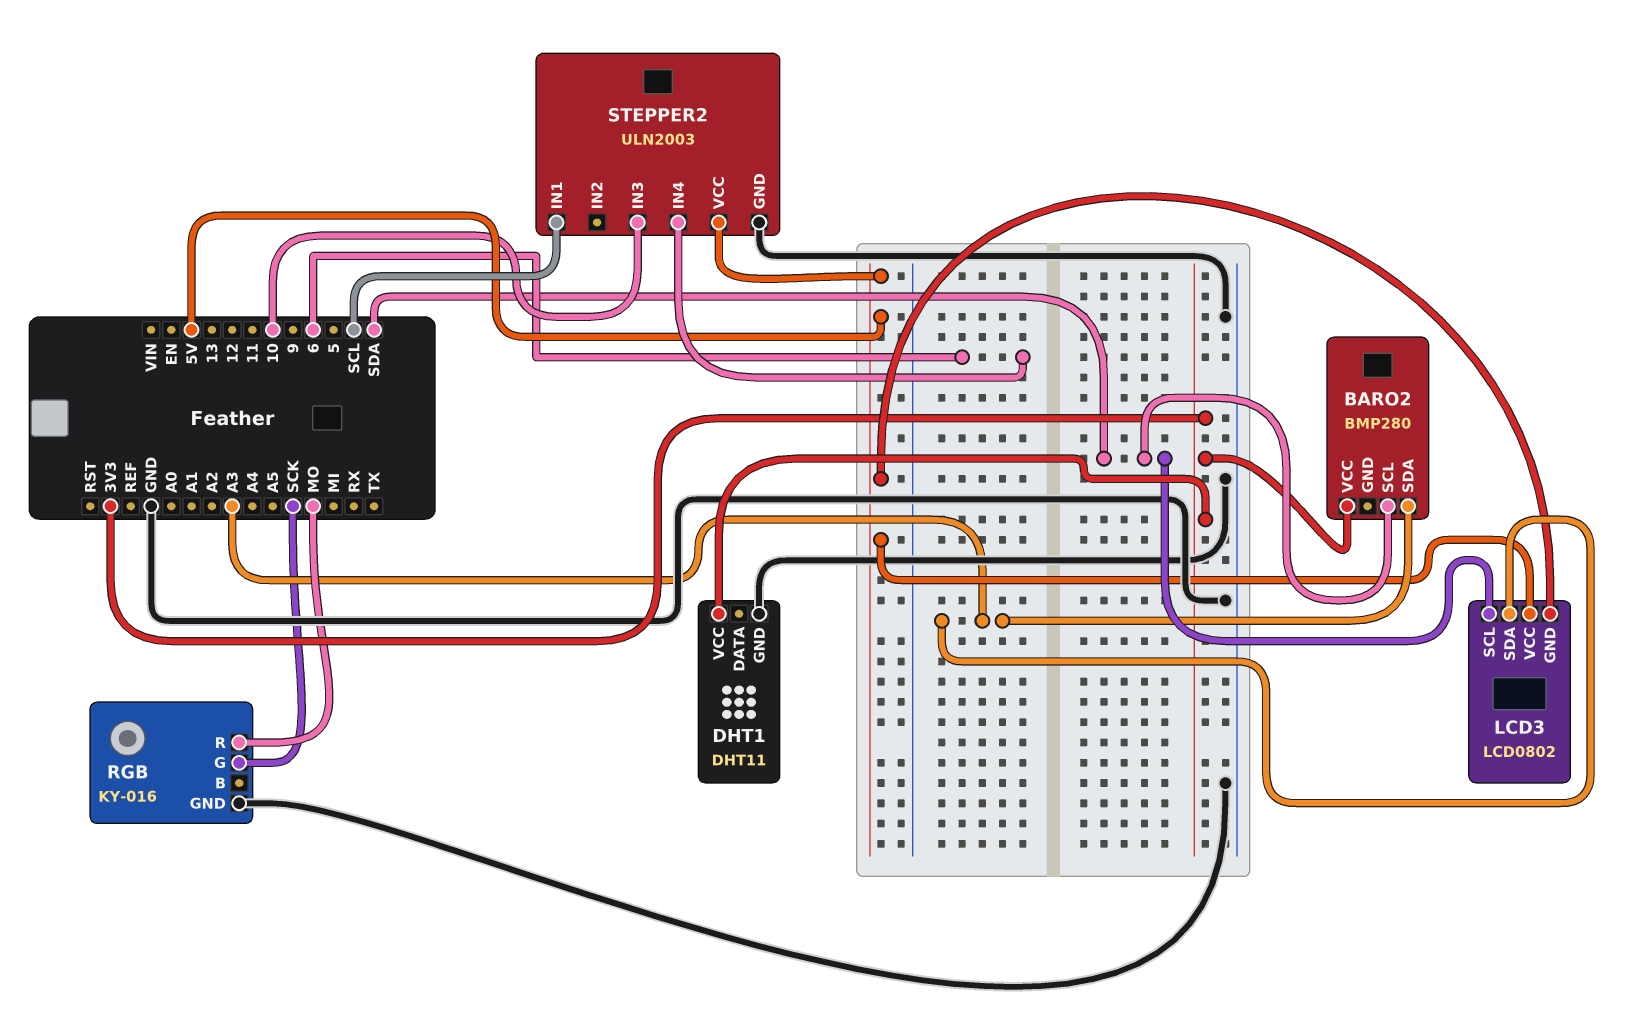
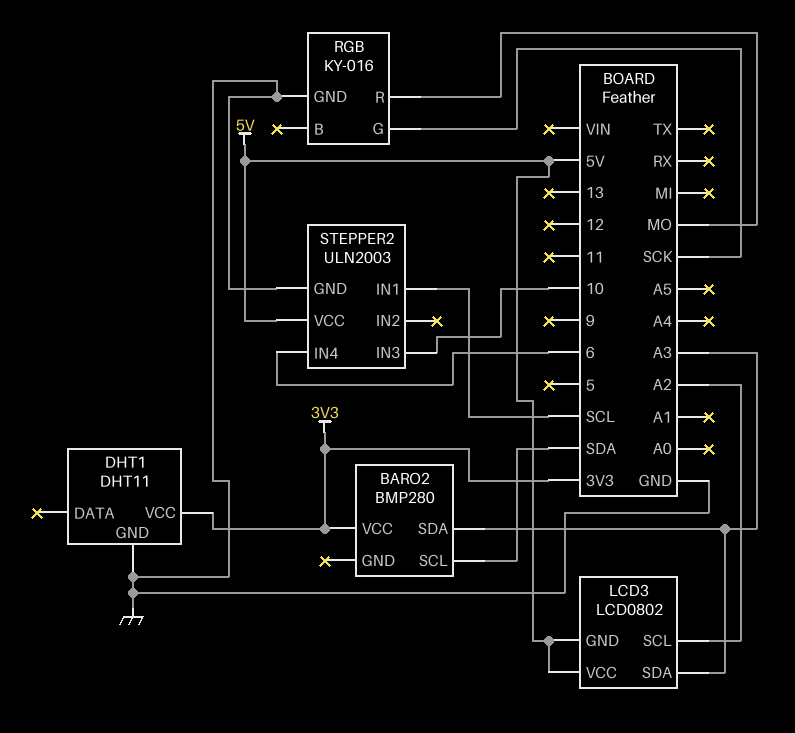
LCD3 pin SCL: SDA -> A2

